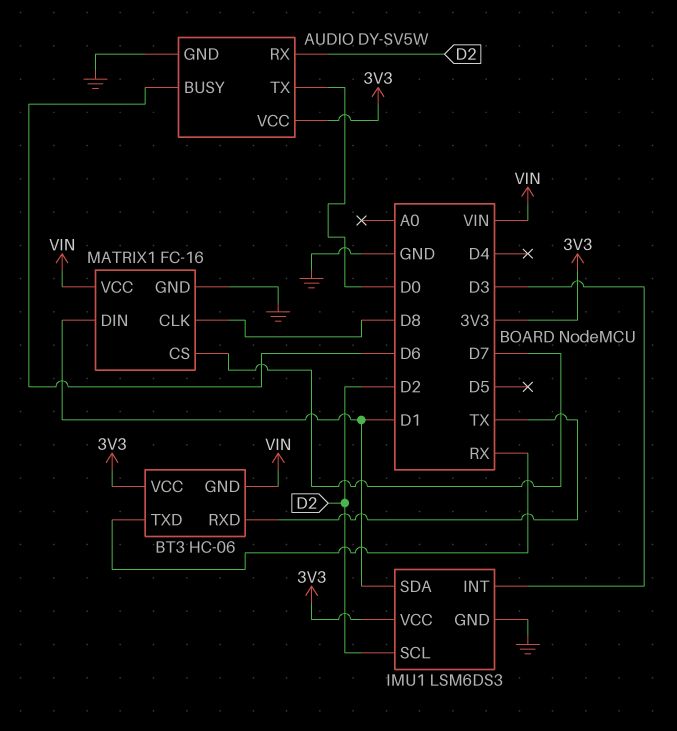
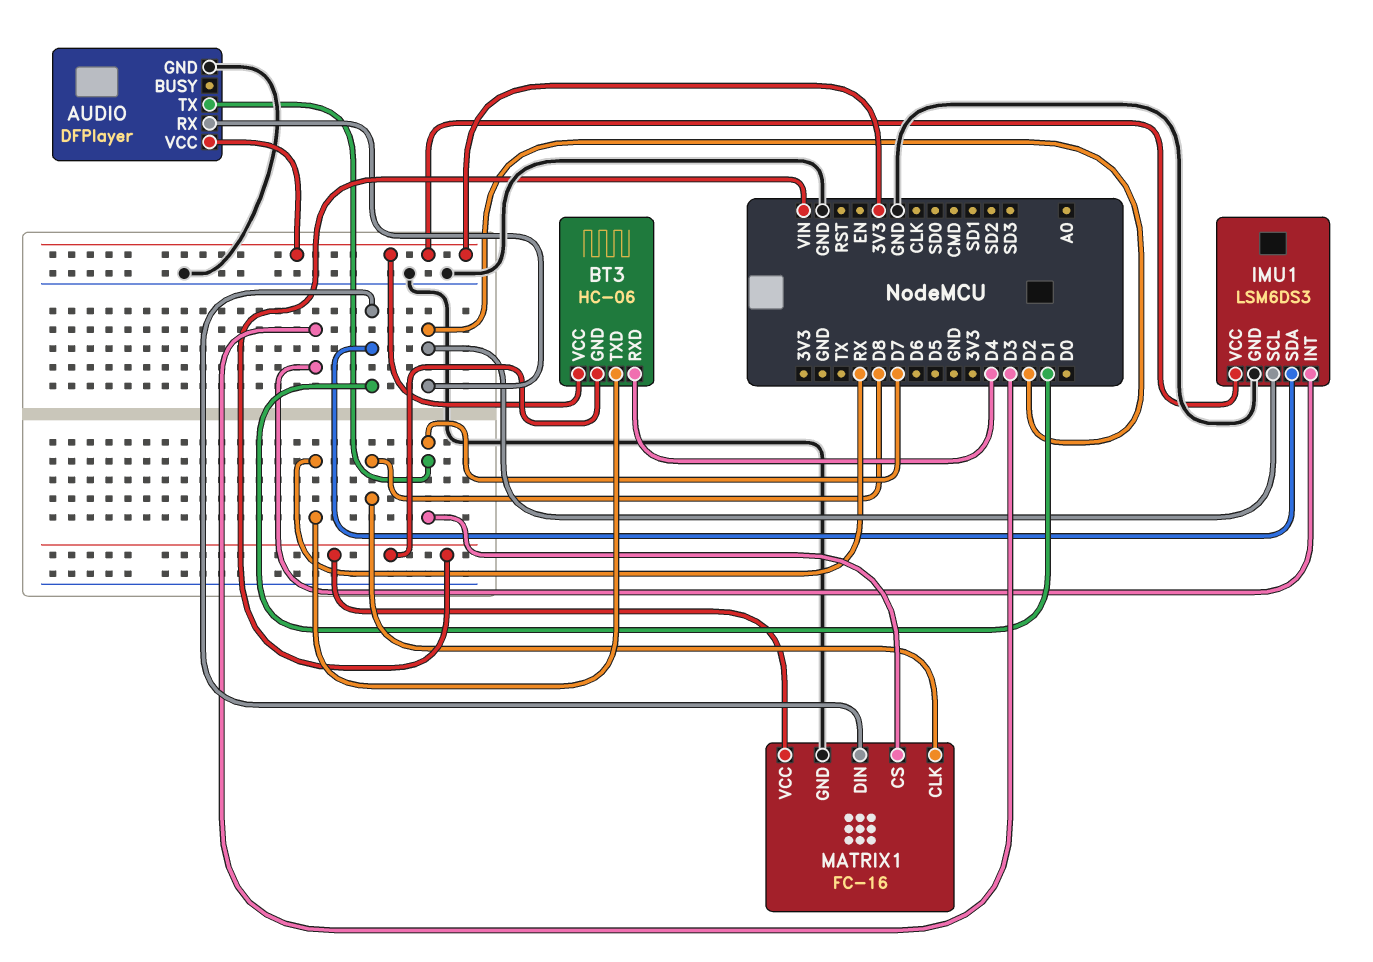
AUDIO: DY-SV5W -> DFPlayer
AUDIO pin BUSY: D6 -> none
AUDIO pin TX: D0 -> D7
BT3 pin RXD: TX -> D4

